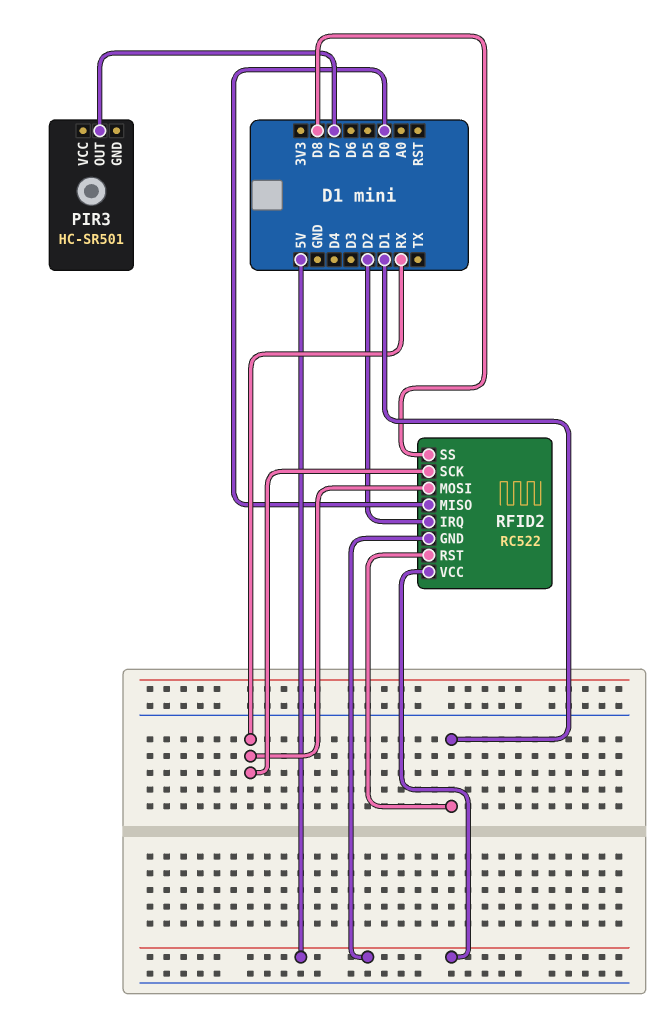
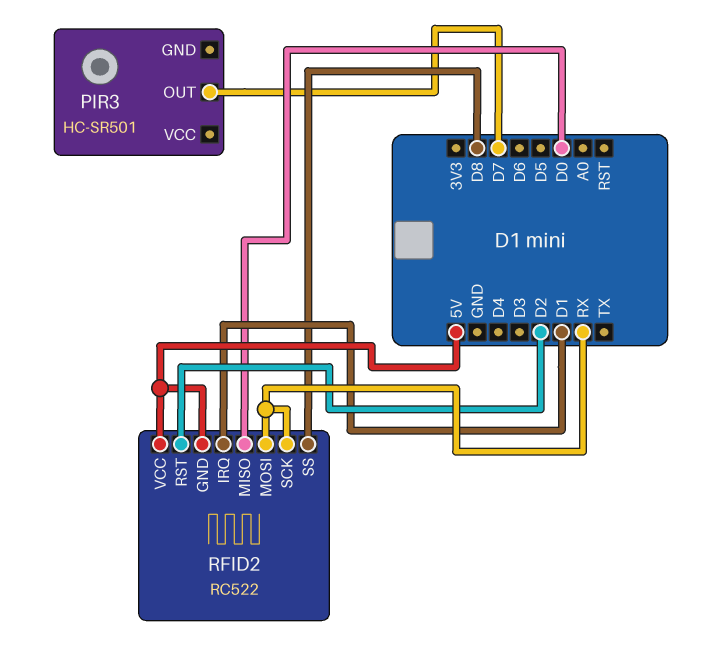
RFID2 pin IRQ: D2 -> D1
RFID2 pin RST: D1 -> D2

